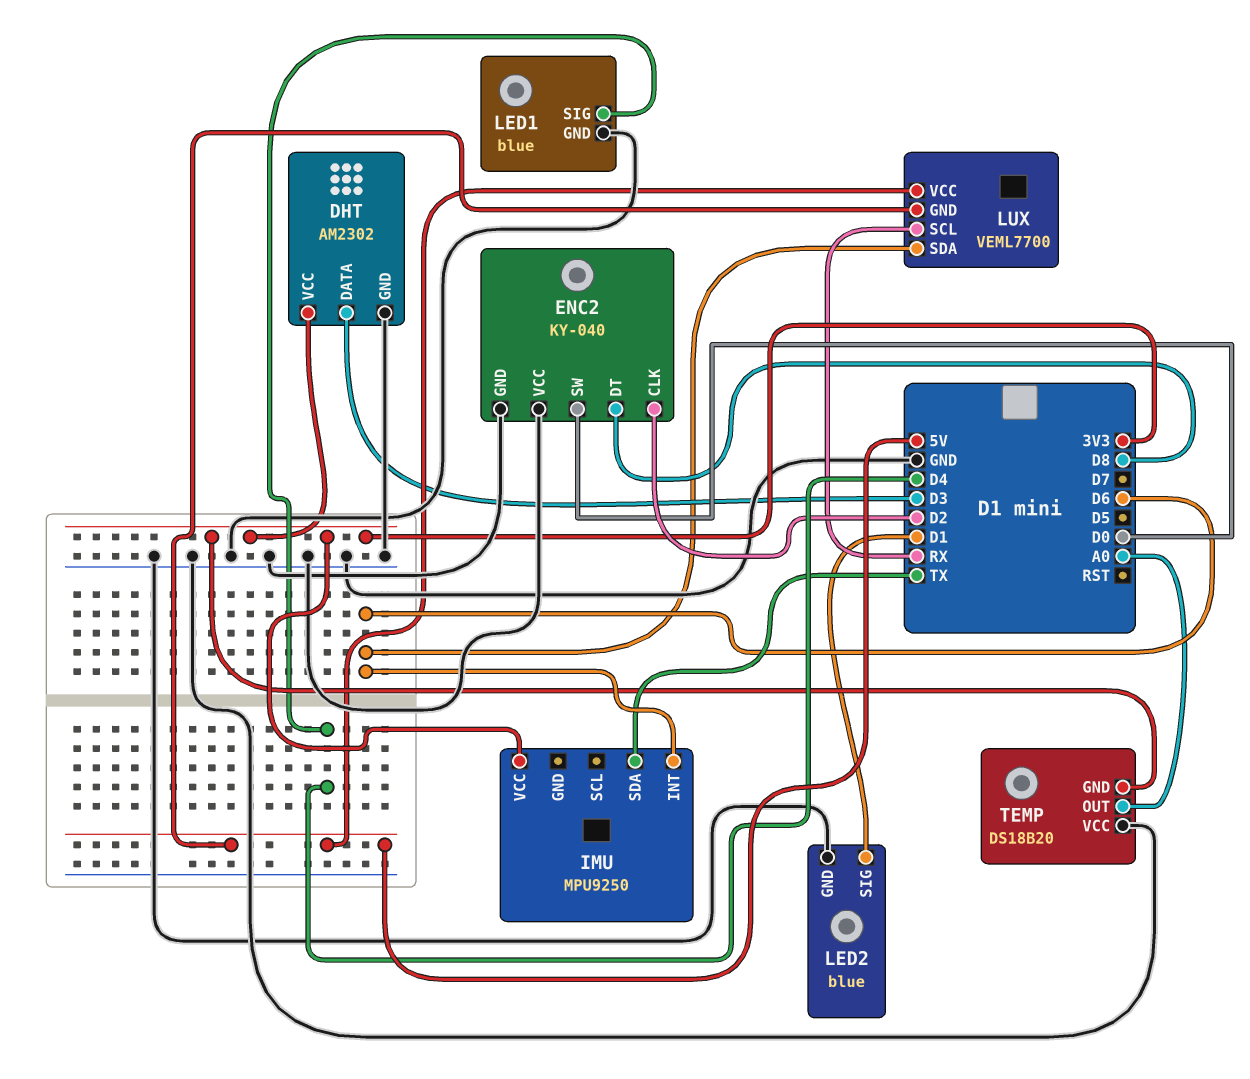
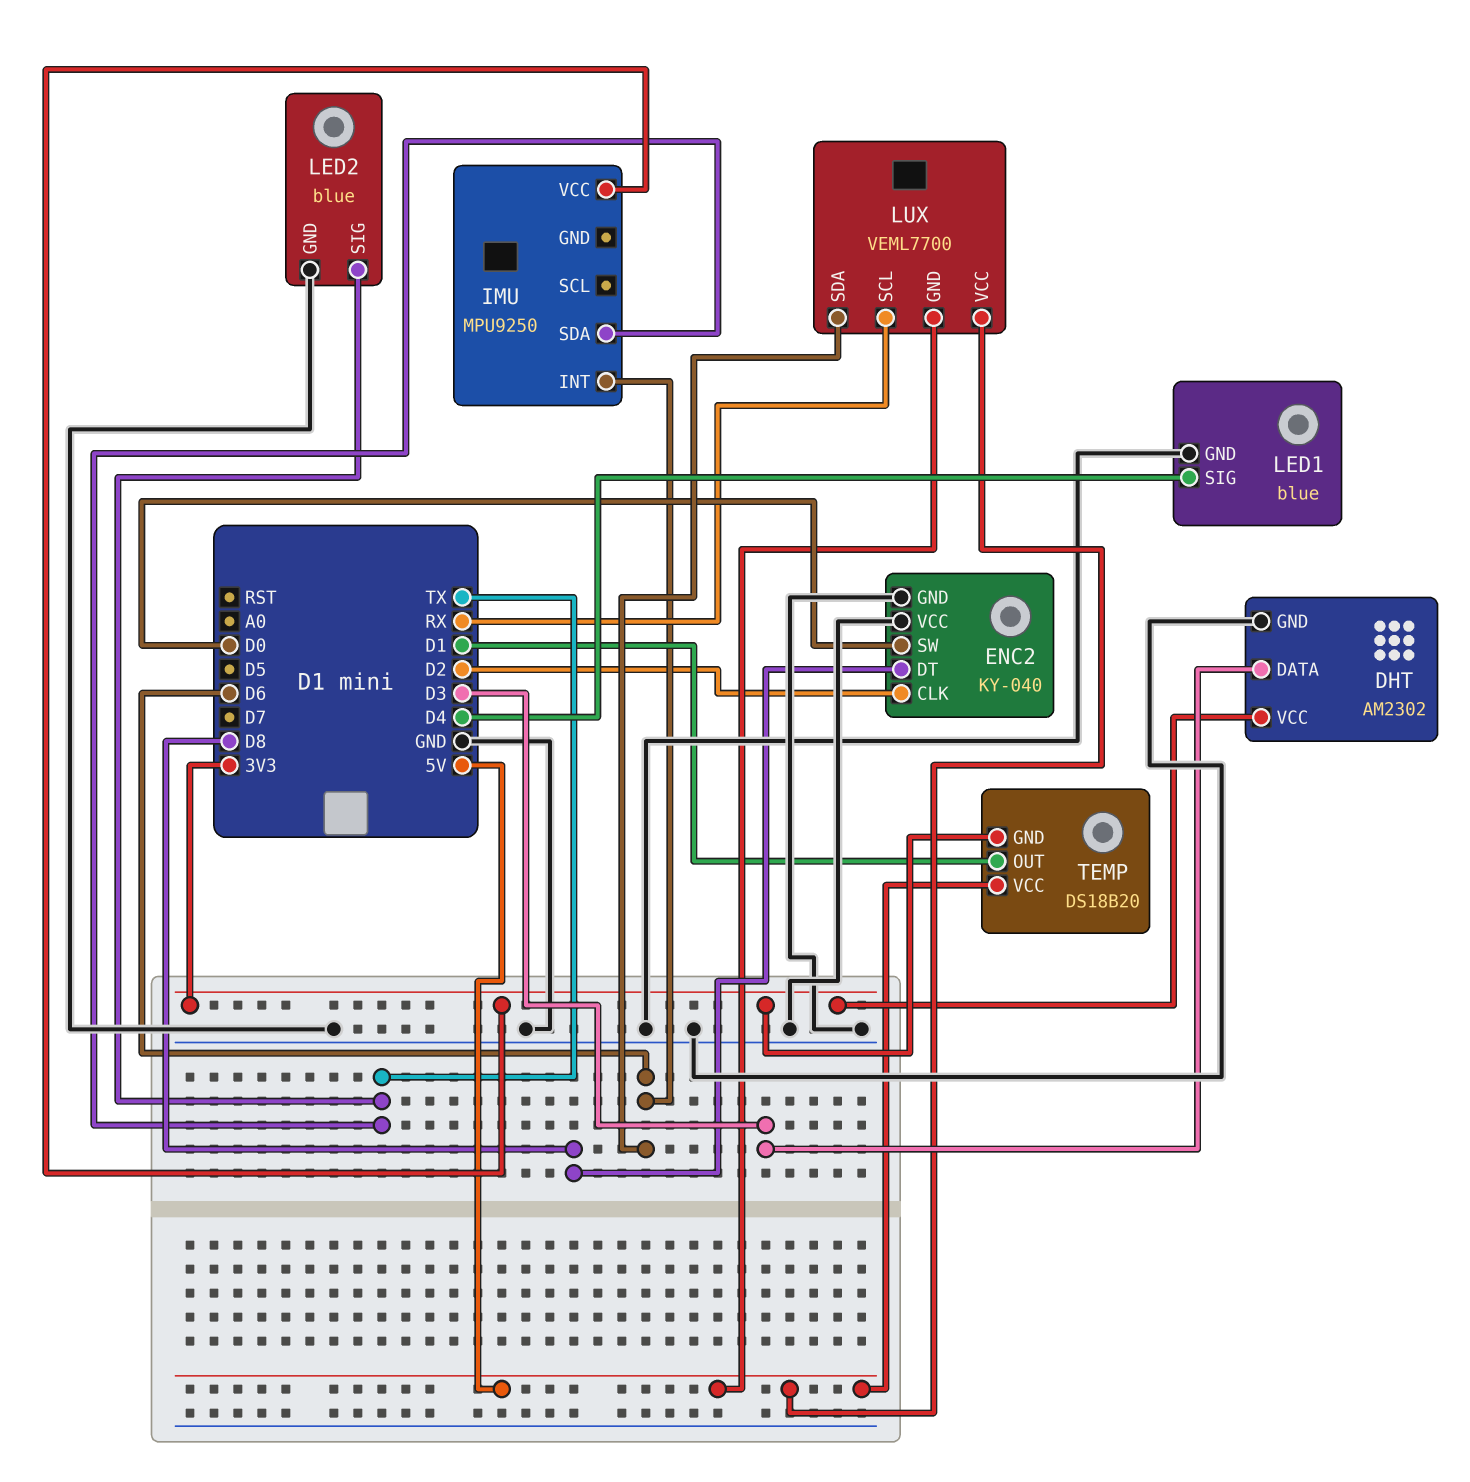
LED2 pin SIG: D1 -> TX
TEMP pin OUT: A0 -> D1
TEMP pin VCC: GND -> 5V

